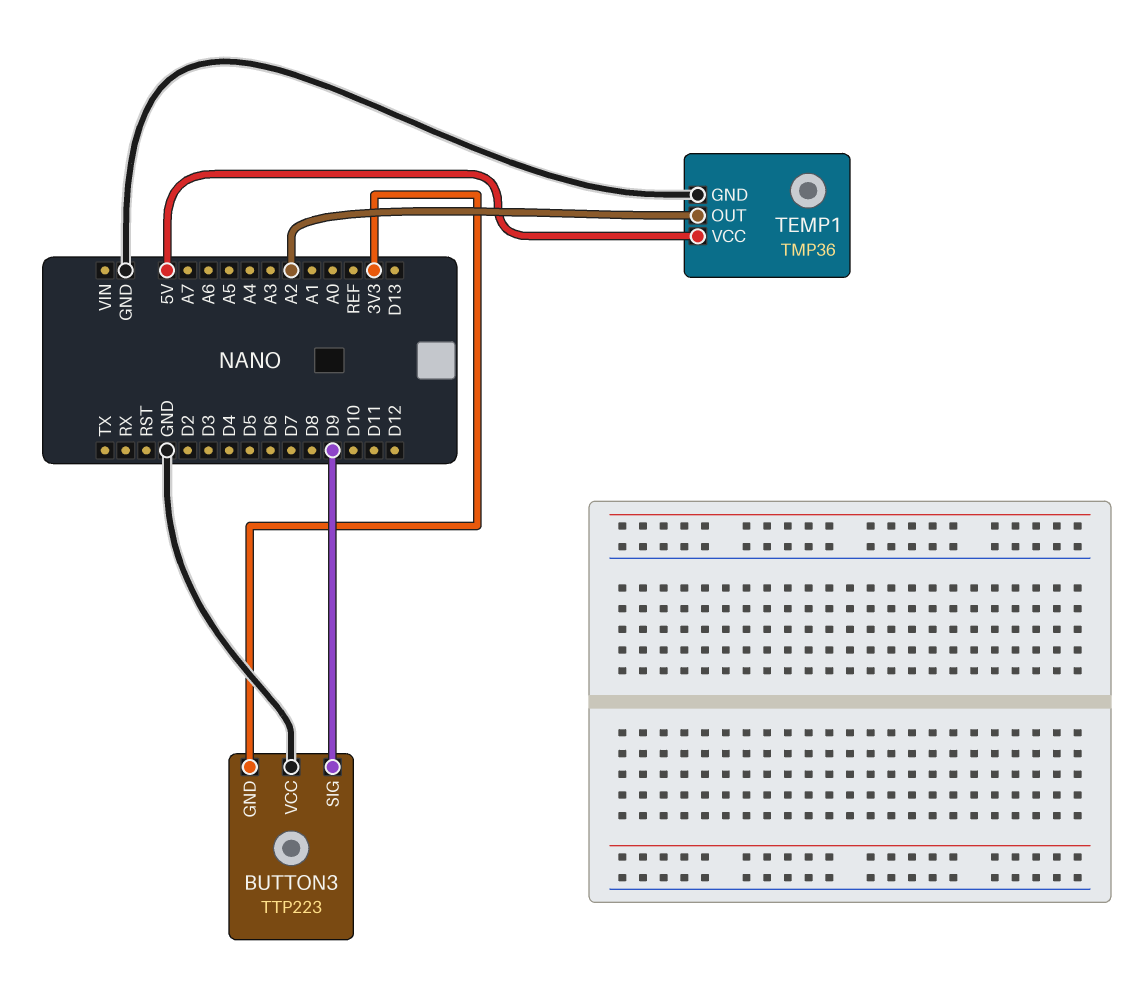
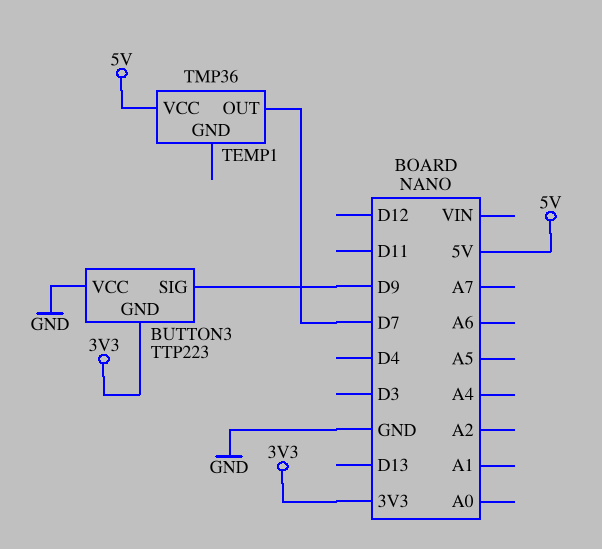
TEMP1 pin GND: GND -> none
TEMP1 pin OUT: A2 -> D7

